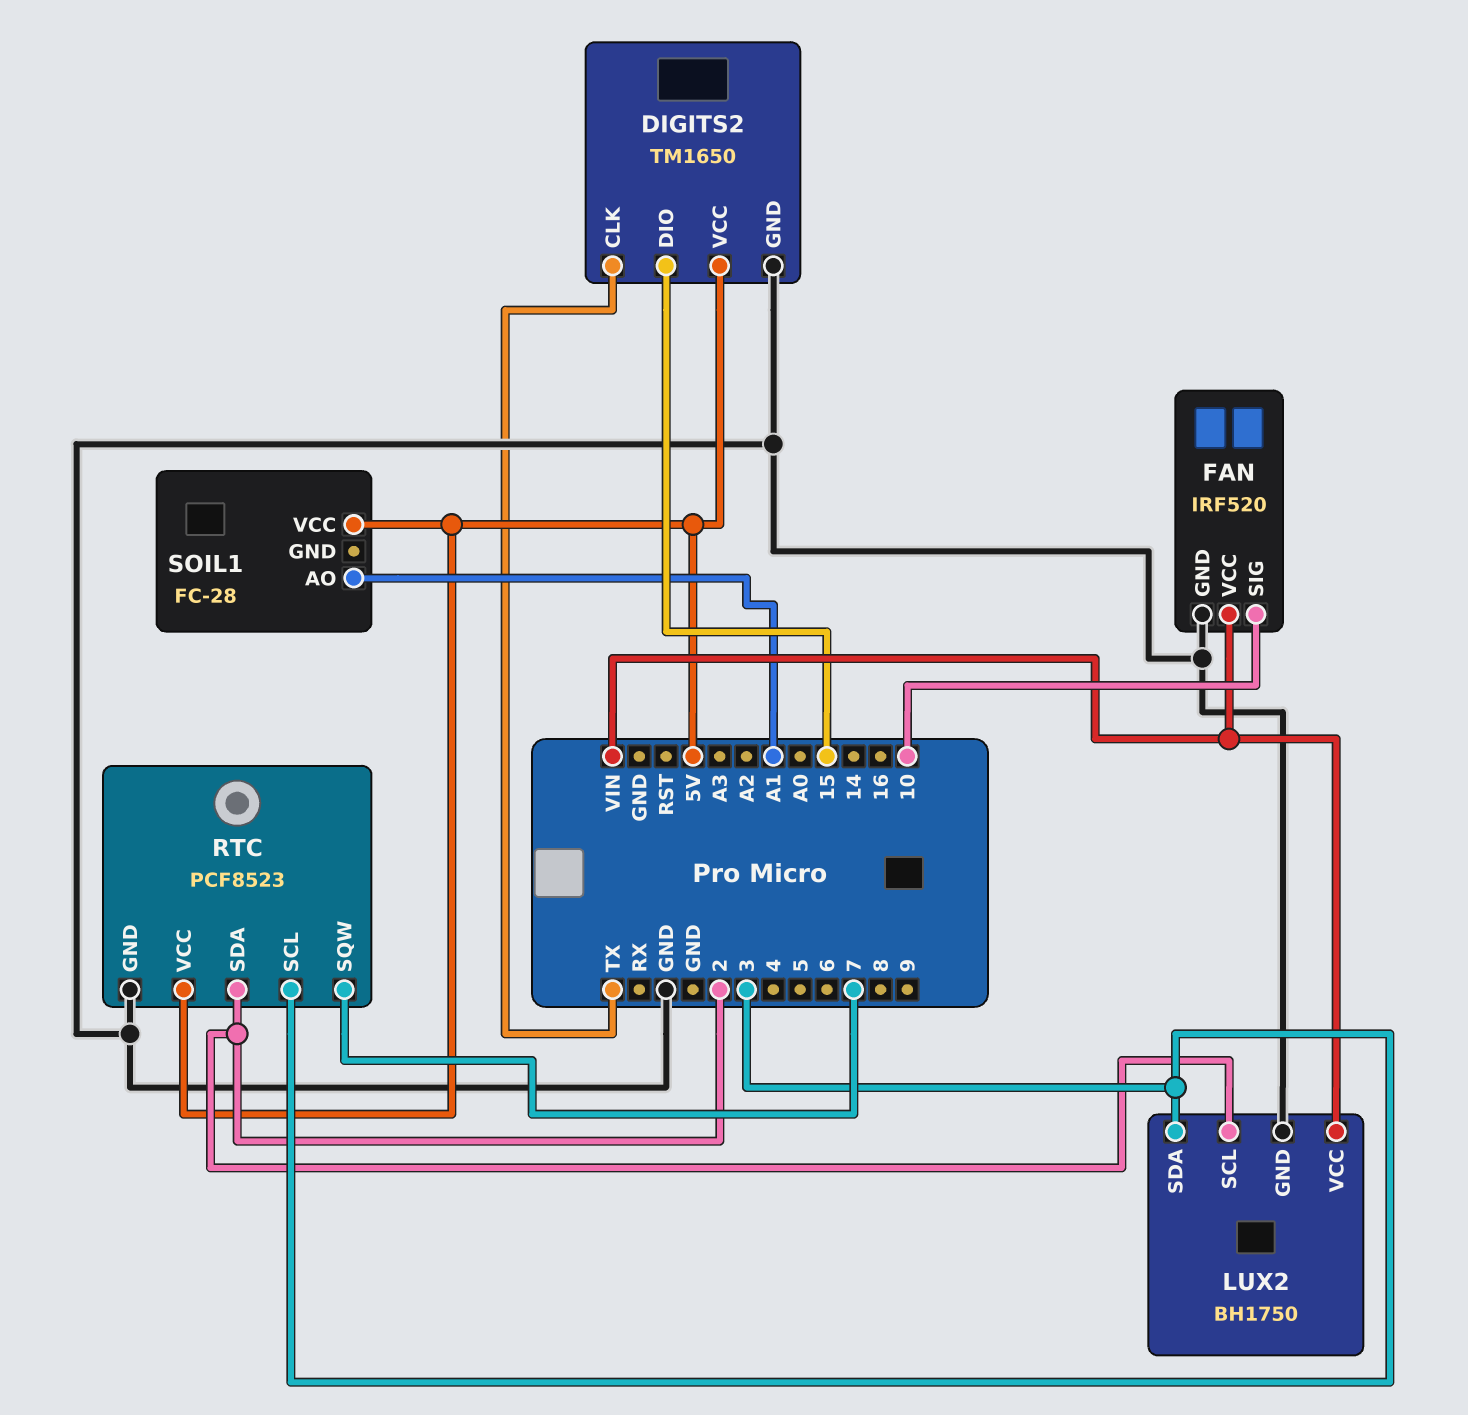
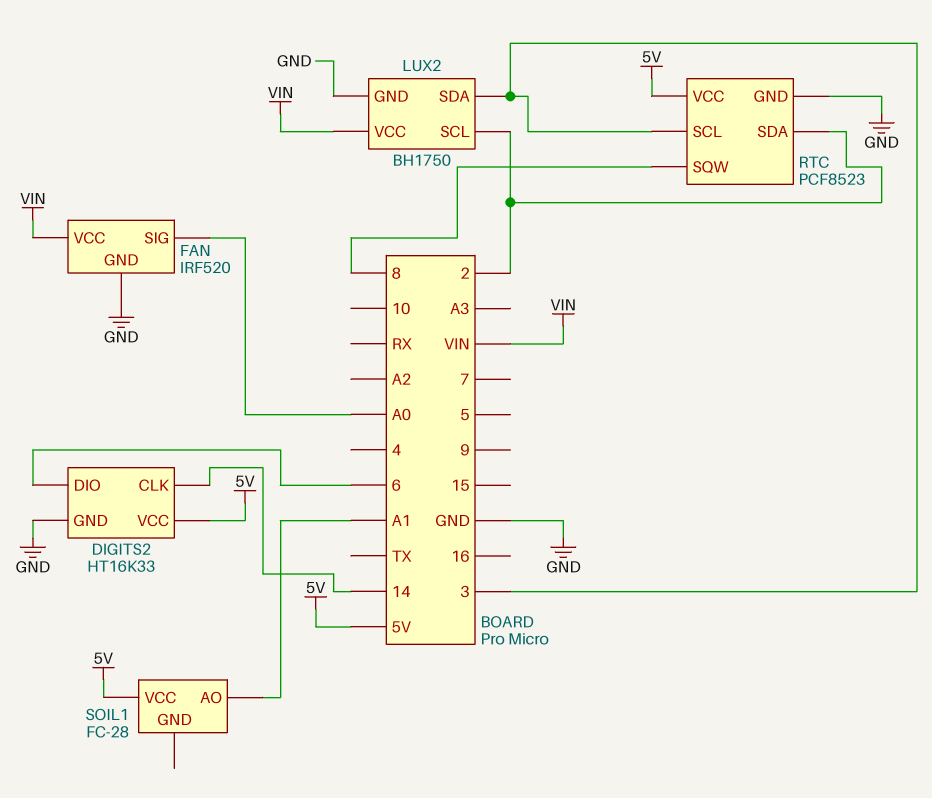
DIGITS2: TM1650 -> HT16K33
DIGITS2 pin CLK: TX -> 14
DIGITS2 pin DIO: 15 -> 6
FAN pin SIG: 10 -> A0
RTC pin SQW: 7 -> 8

